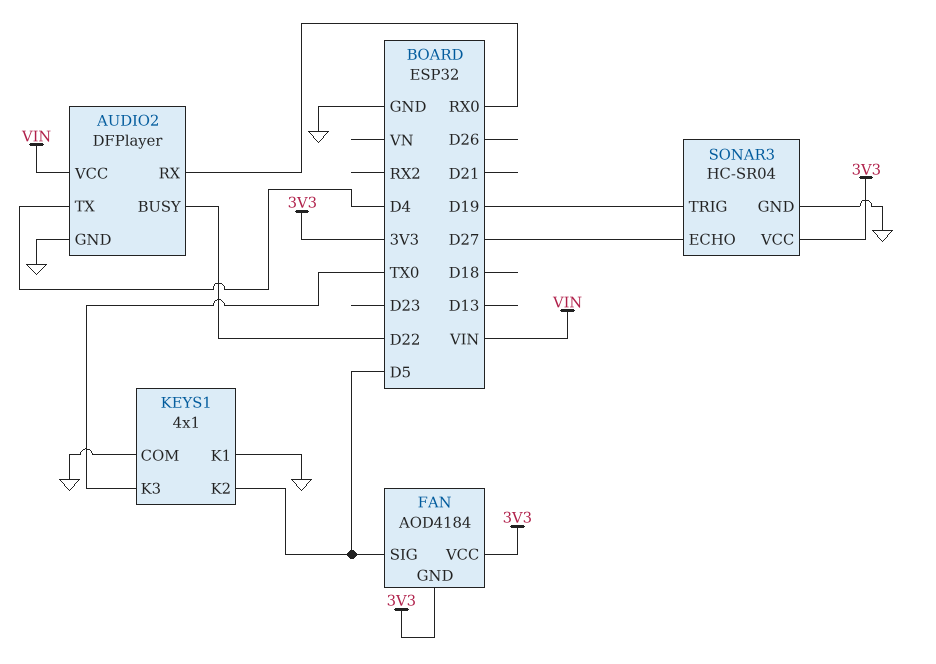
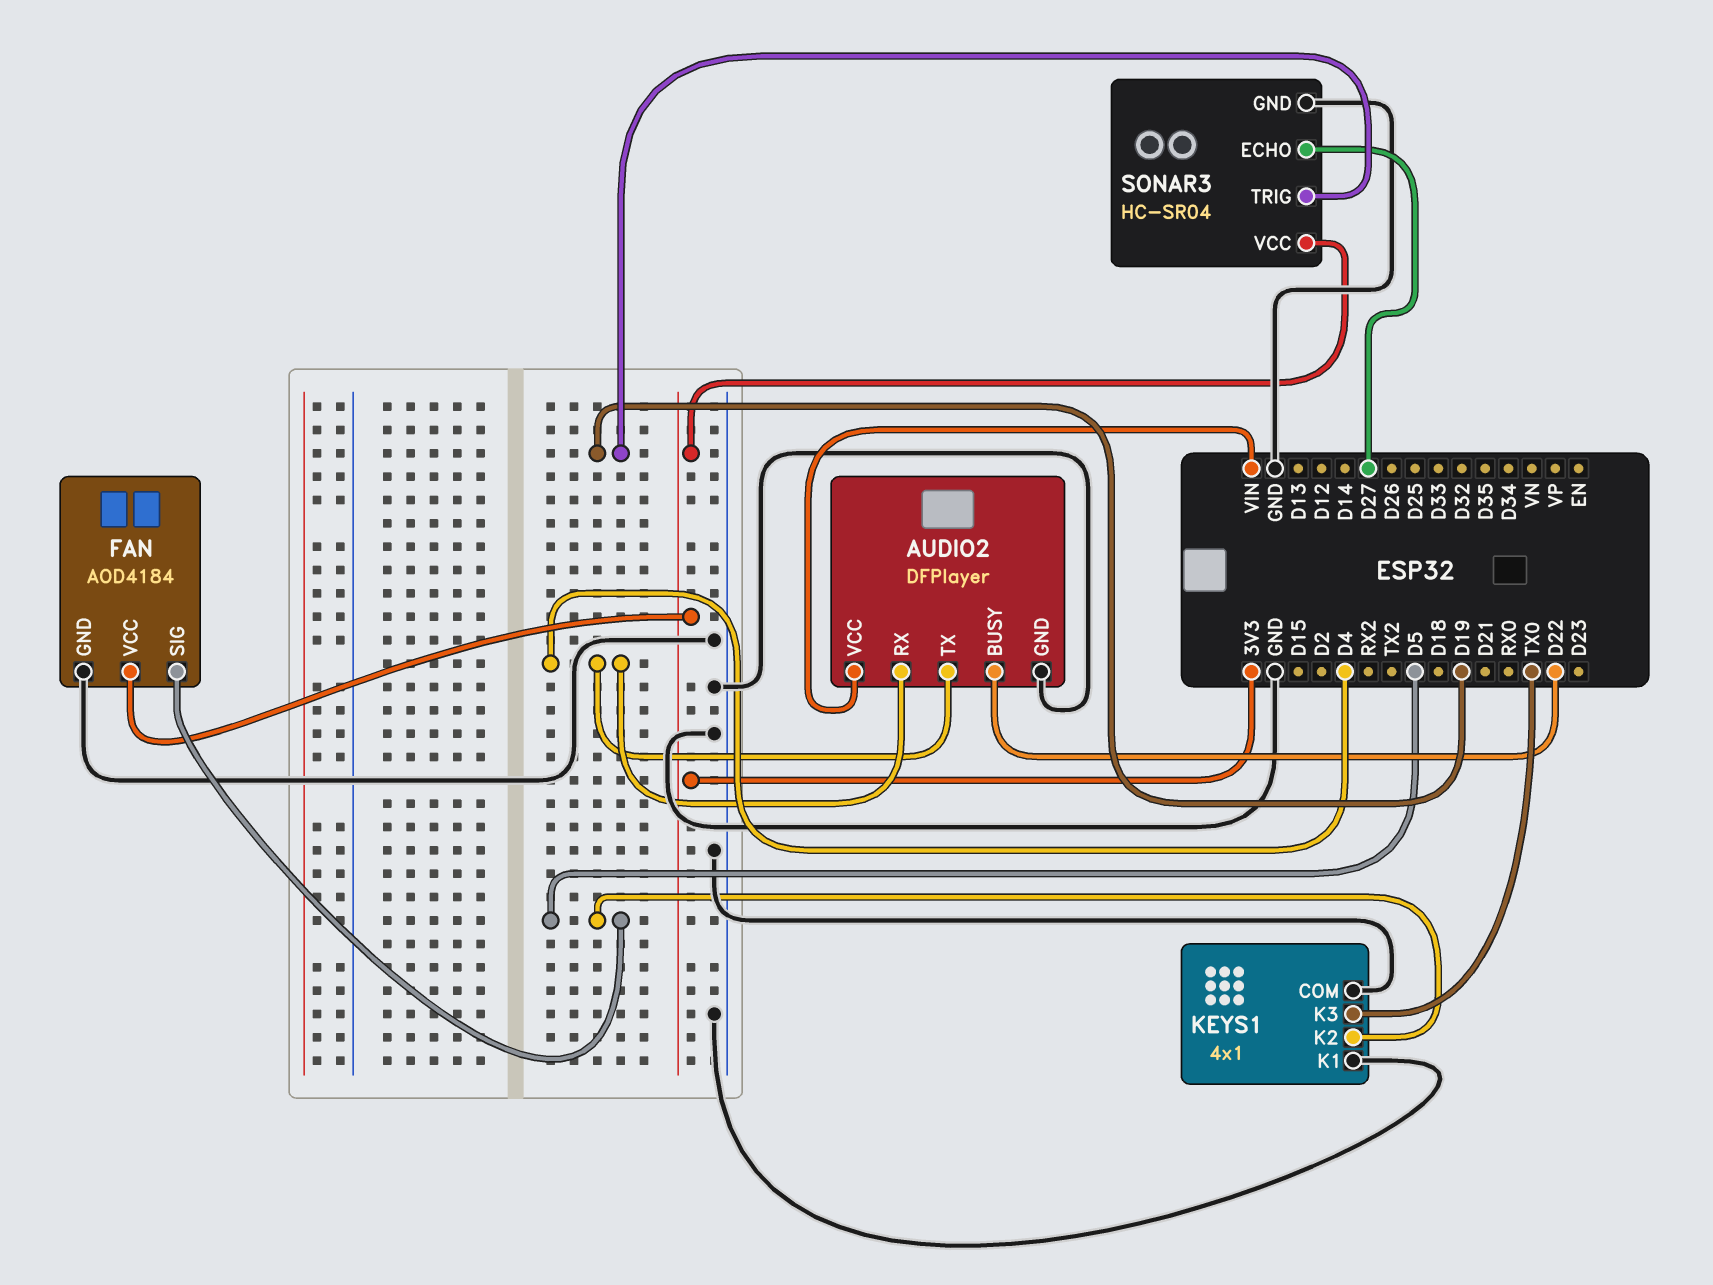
AUDIO2 pin RX: RX0 -> D4
FAN pin GND: 3V3 -> GND

